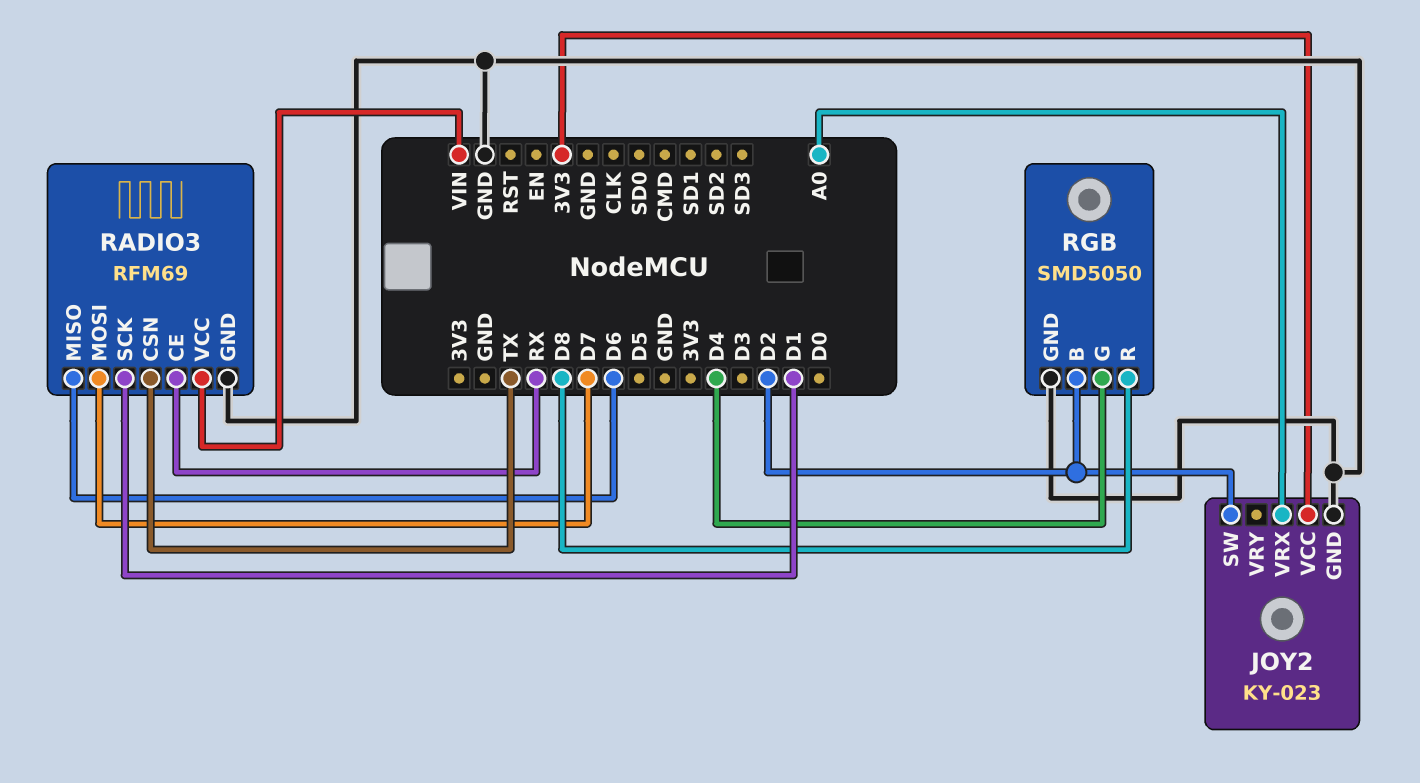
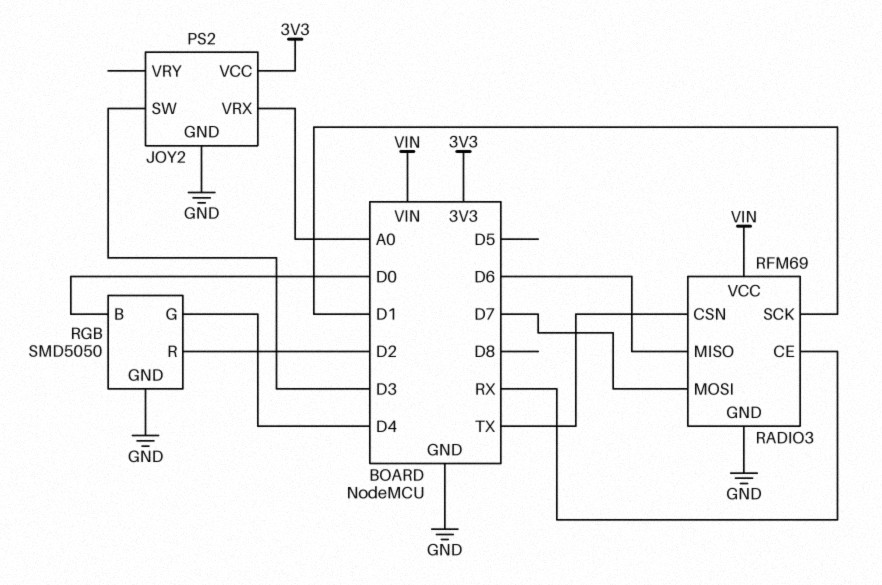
JOY2: KY-023 -> PS2
JOY2 pin SW: D2 -> D3
RGB pin B: D2 -> D0
RGB pin R: D8 -> D2

